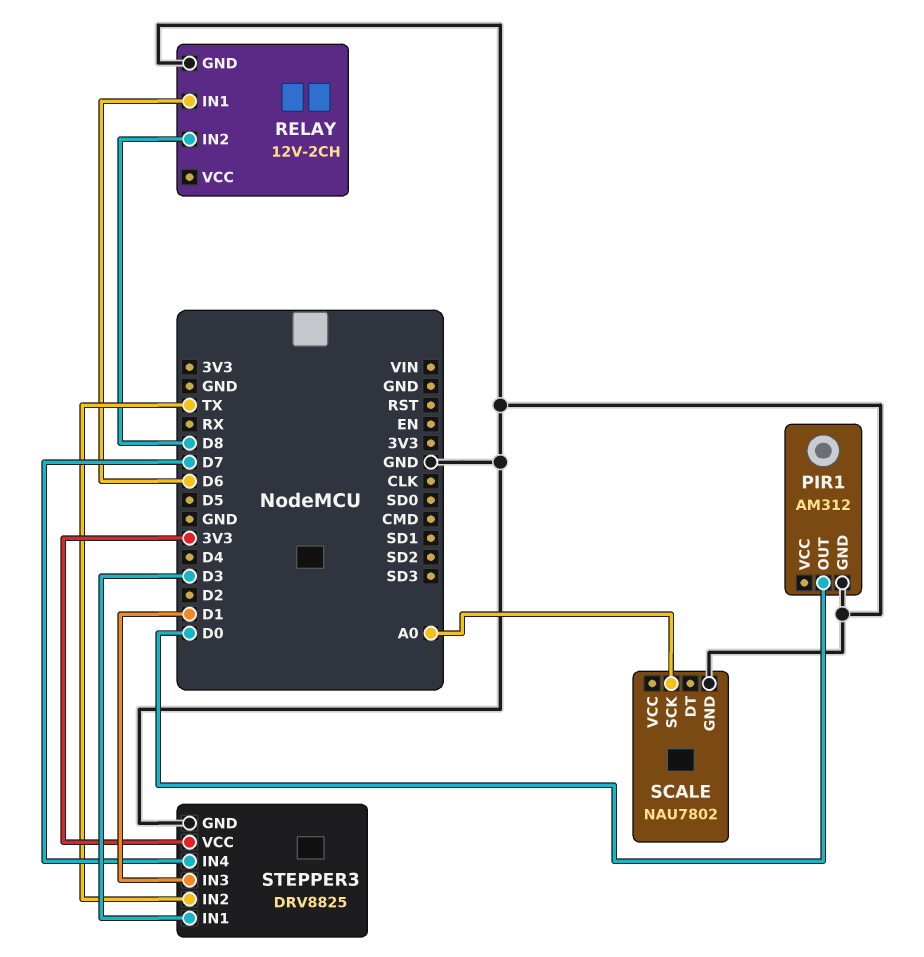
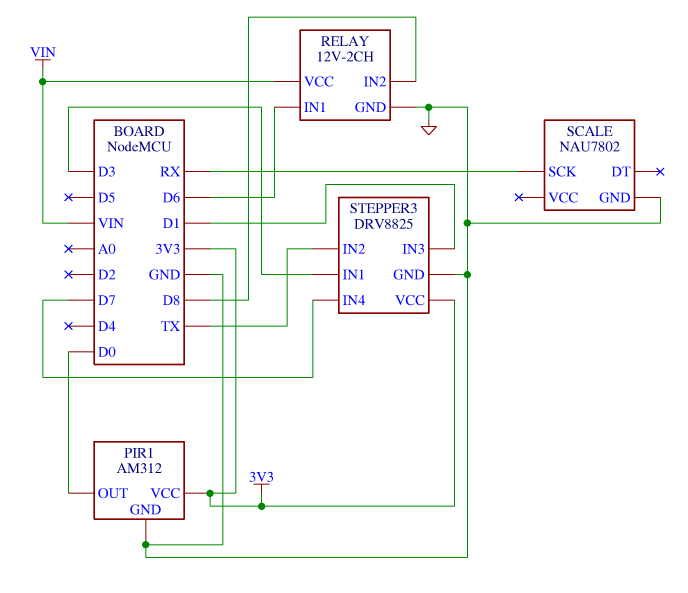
PIR1 pin VCC: none -> 3V3
RELAY pin VCC: none -> VIN
SCALE pin SCK: A0 -> RX

